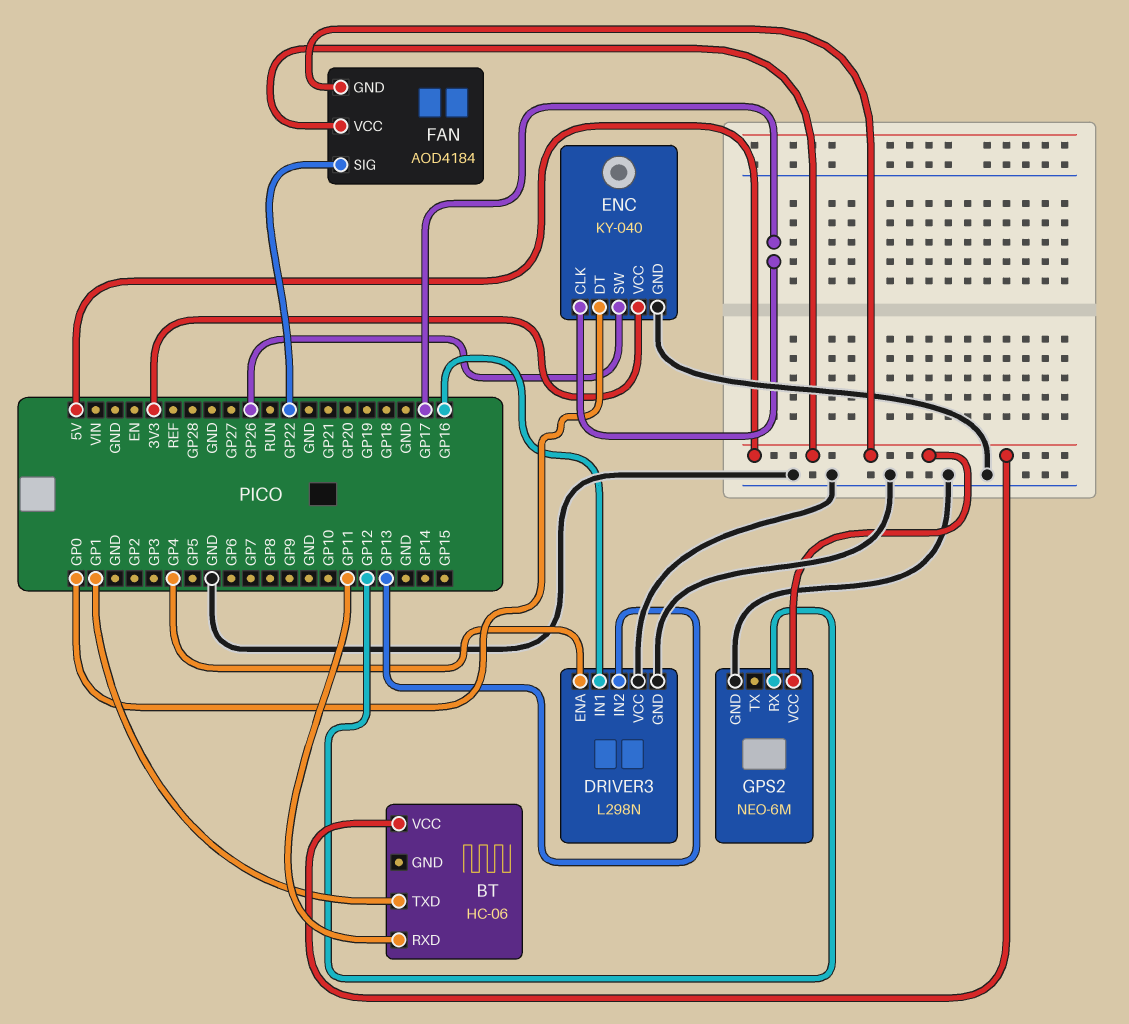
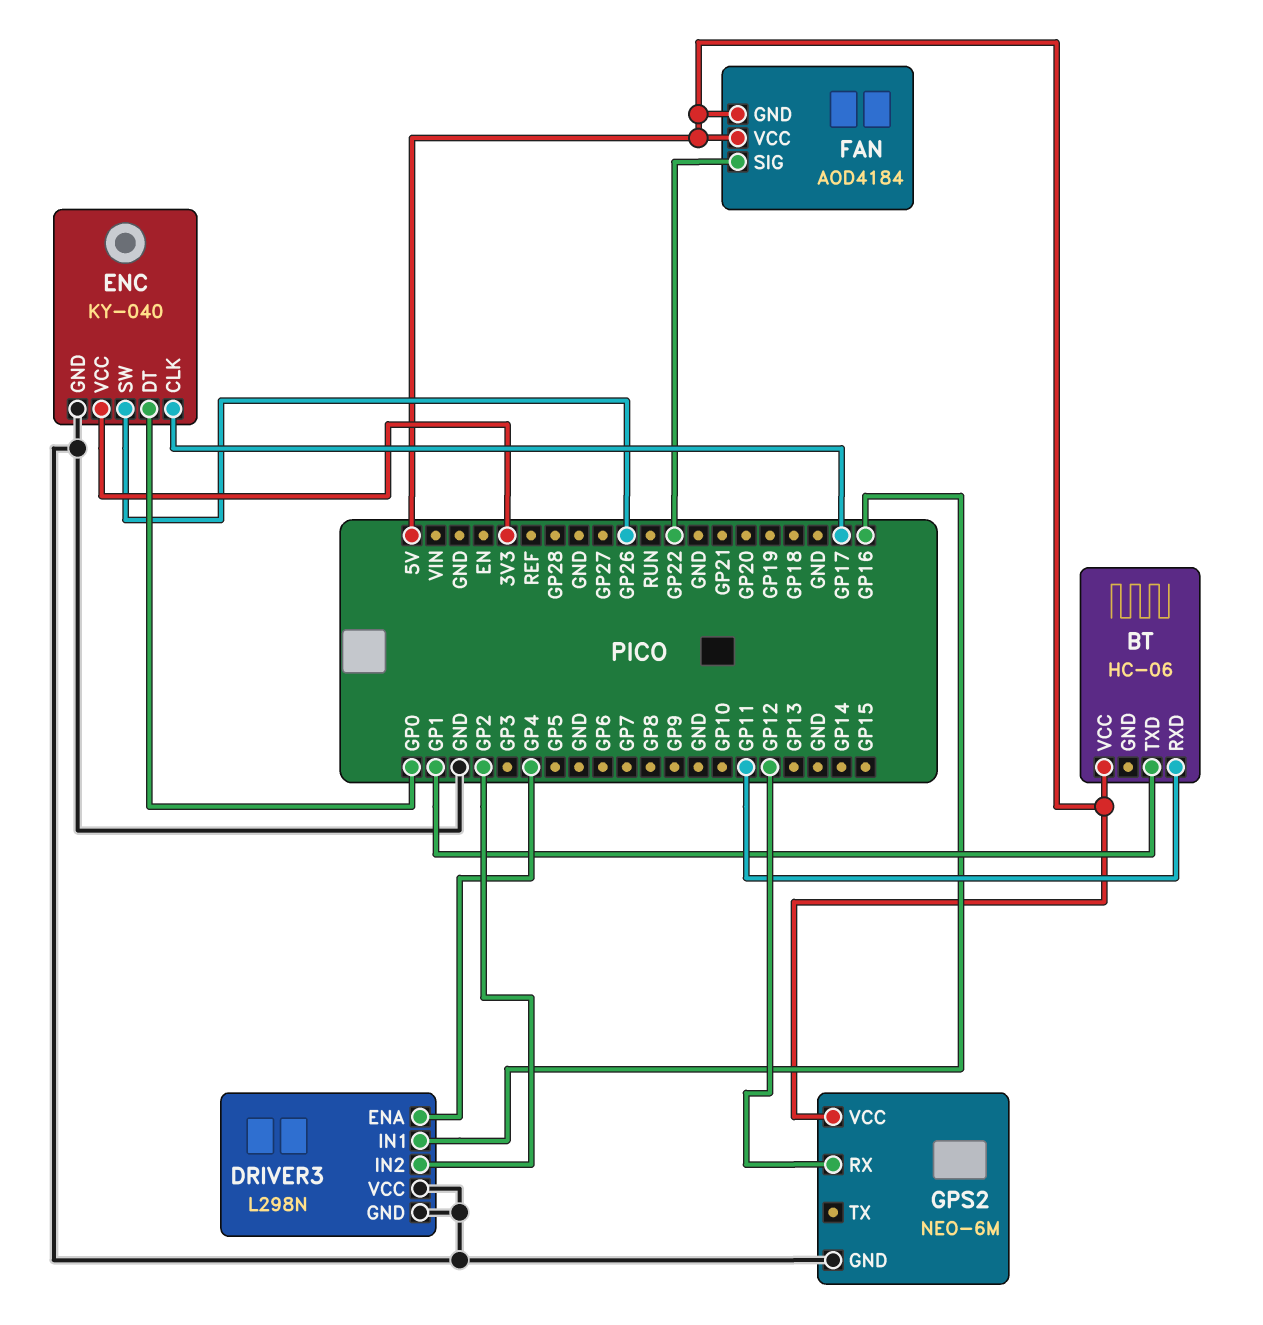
DRIVER3 pin IN2: GP13 -> GP2

